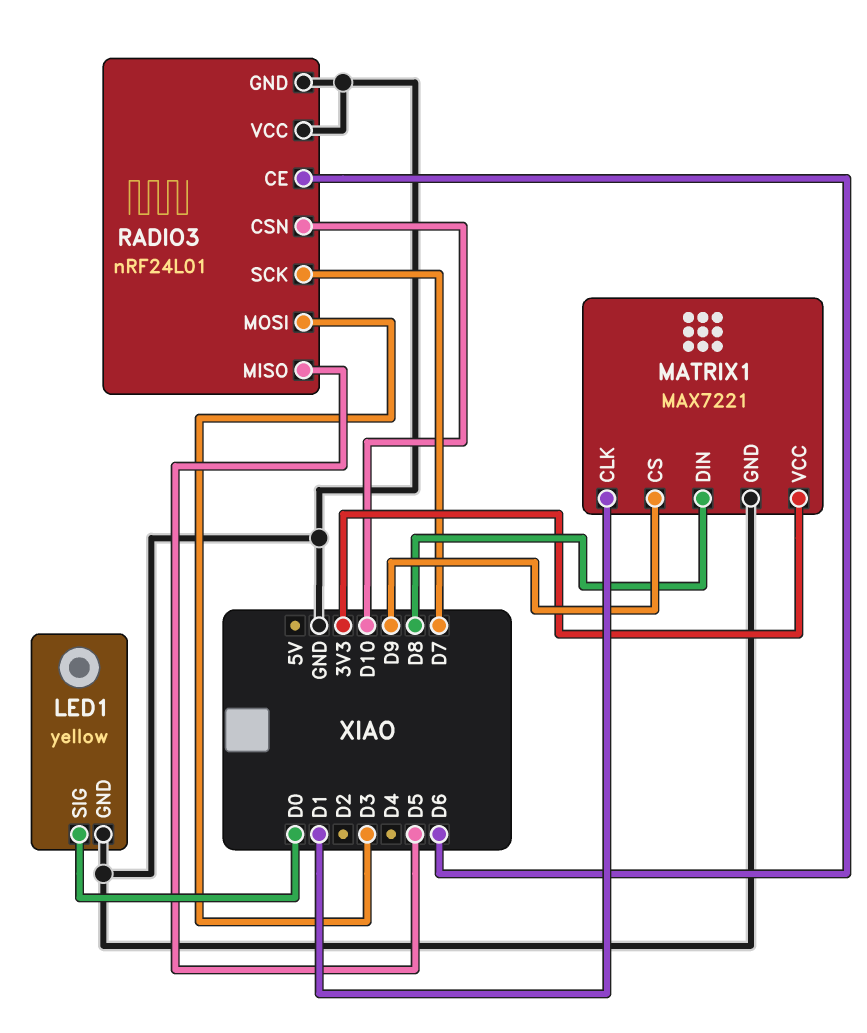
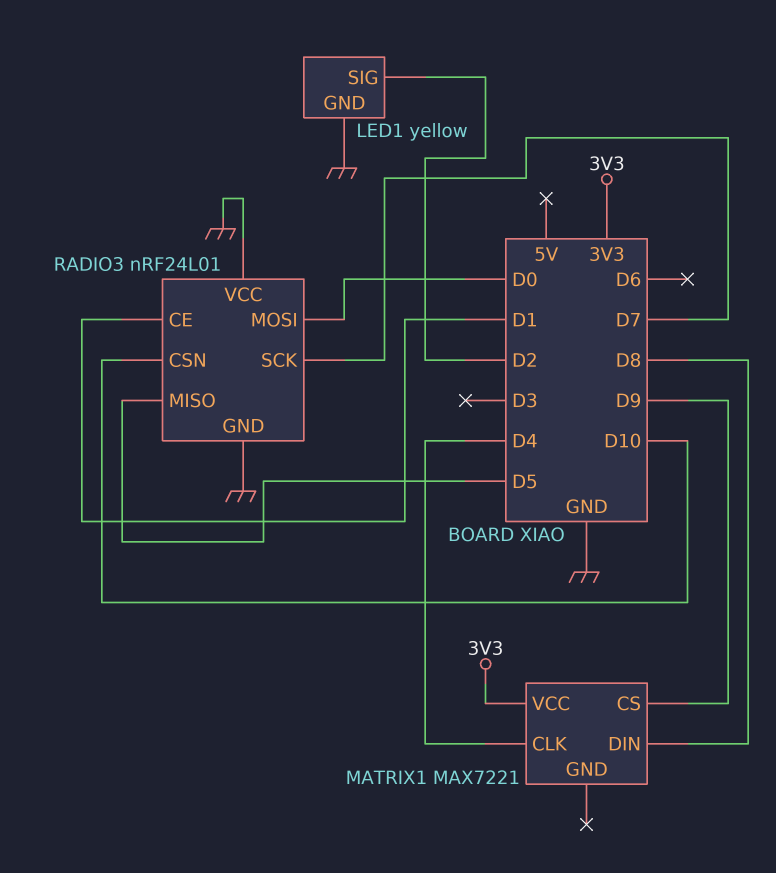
LED1 pin SIG: D0 -> D2
MATRIX1 pin CLK: D1 -> D4
MATRIX1 pin GND: GND -> none
RADIO3 pin CE: D6 -> D1
RADIO3 pin MOSI: D3 -> D0

